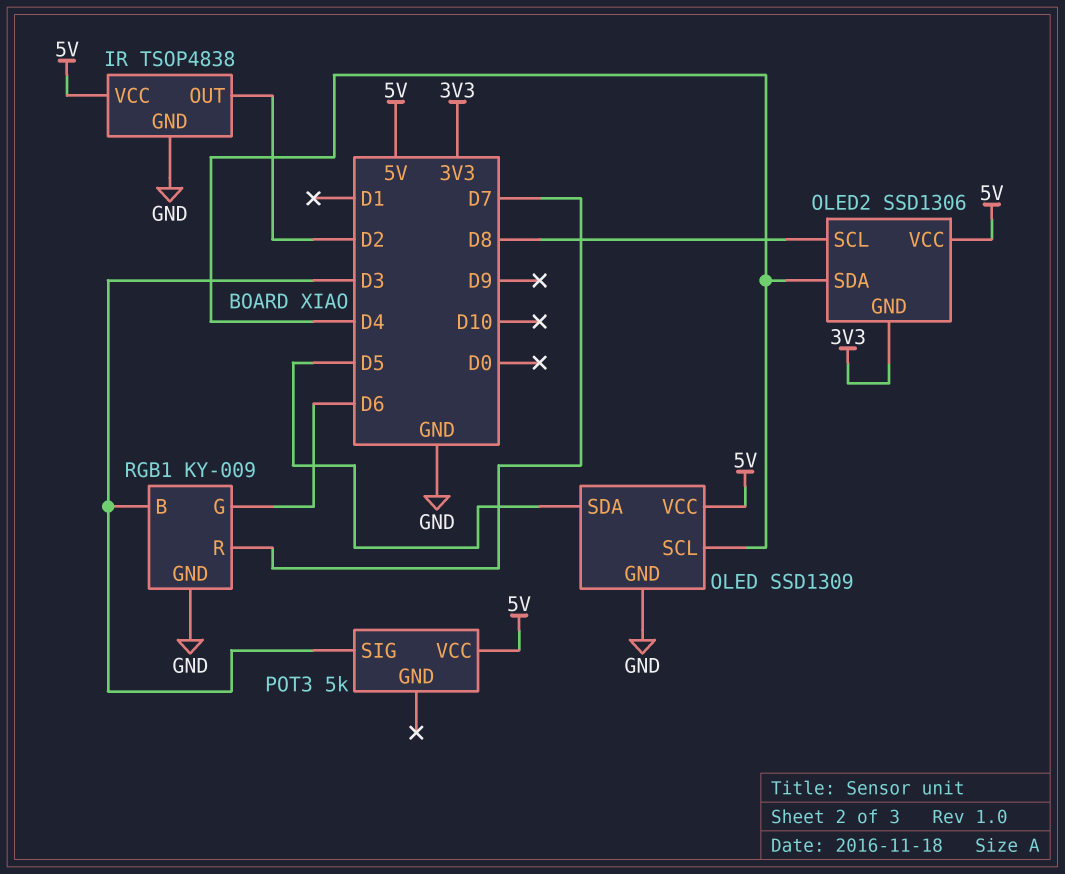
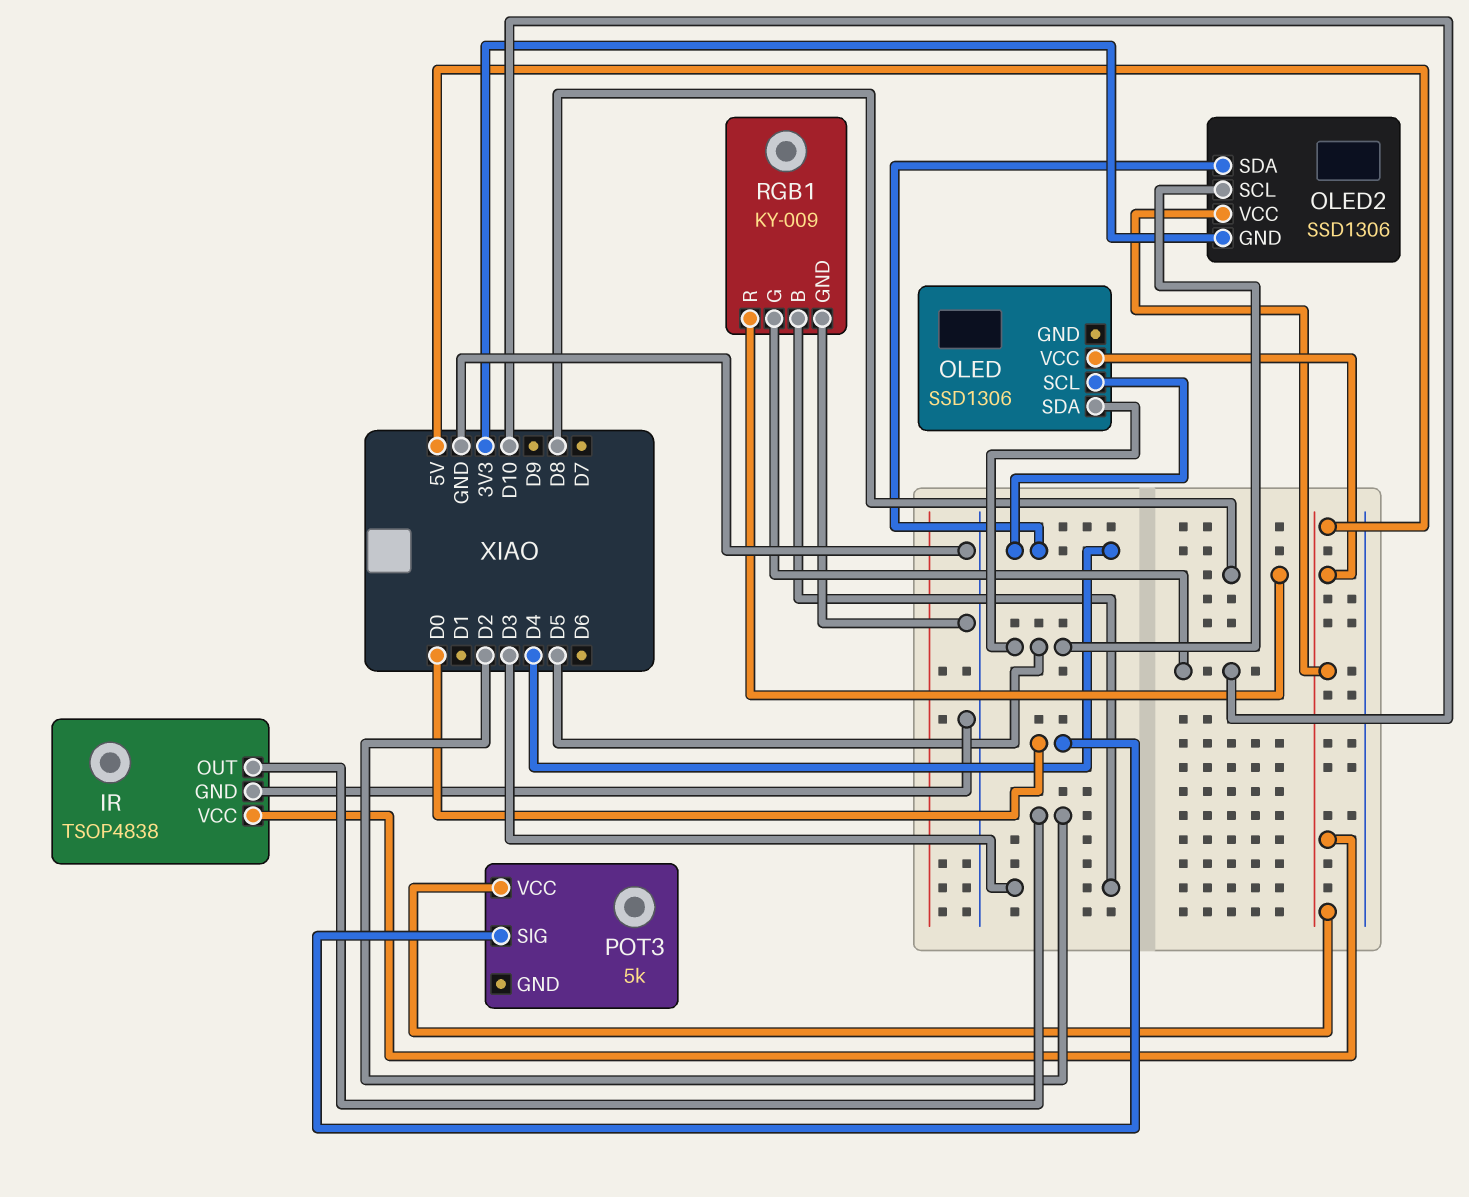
OLED: SSD1309 -> SSD1306
OLED pin GND: GND -> none
OLED2 pin SCL: D8 -> D5
POT3 pin SIG: D3 -> D0
RGB1 pin G: D6 -> D10
RGB1 pin R: D7 -> D8

